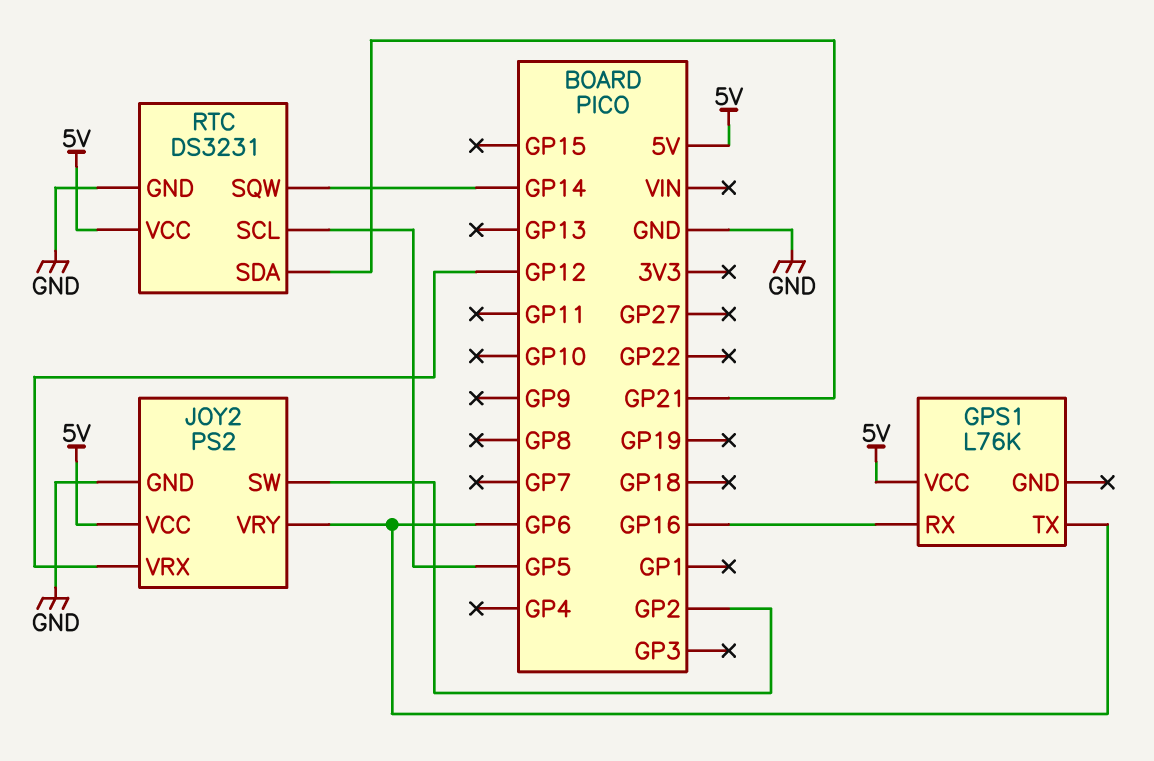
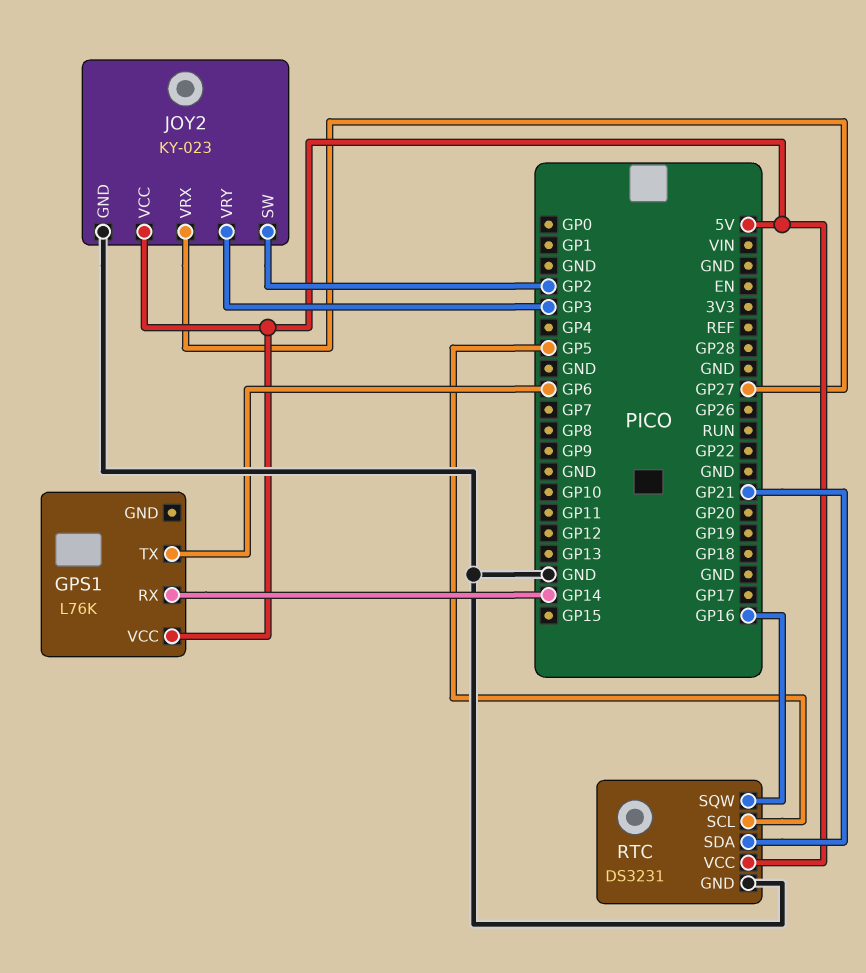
GPS1 pin RX: GP16 -> GP14
JOY2: PS2 -> KY-023
JOY2 pin VRX: GP12 -> GP27
JOY2 pin VRY: GP6 -> GP3
RTC pin SQW: GP14 -> GP16

